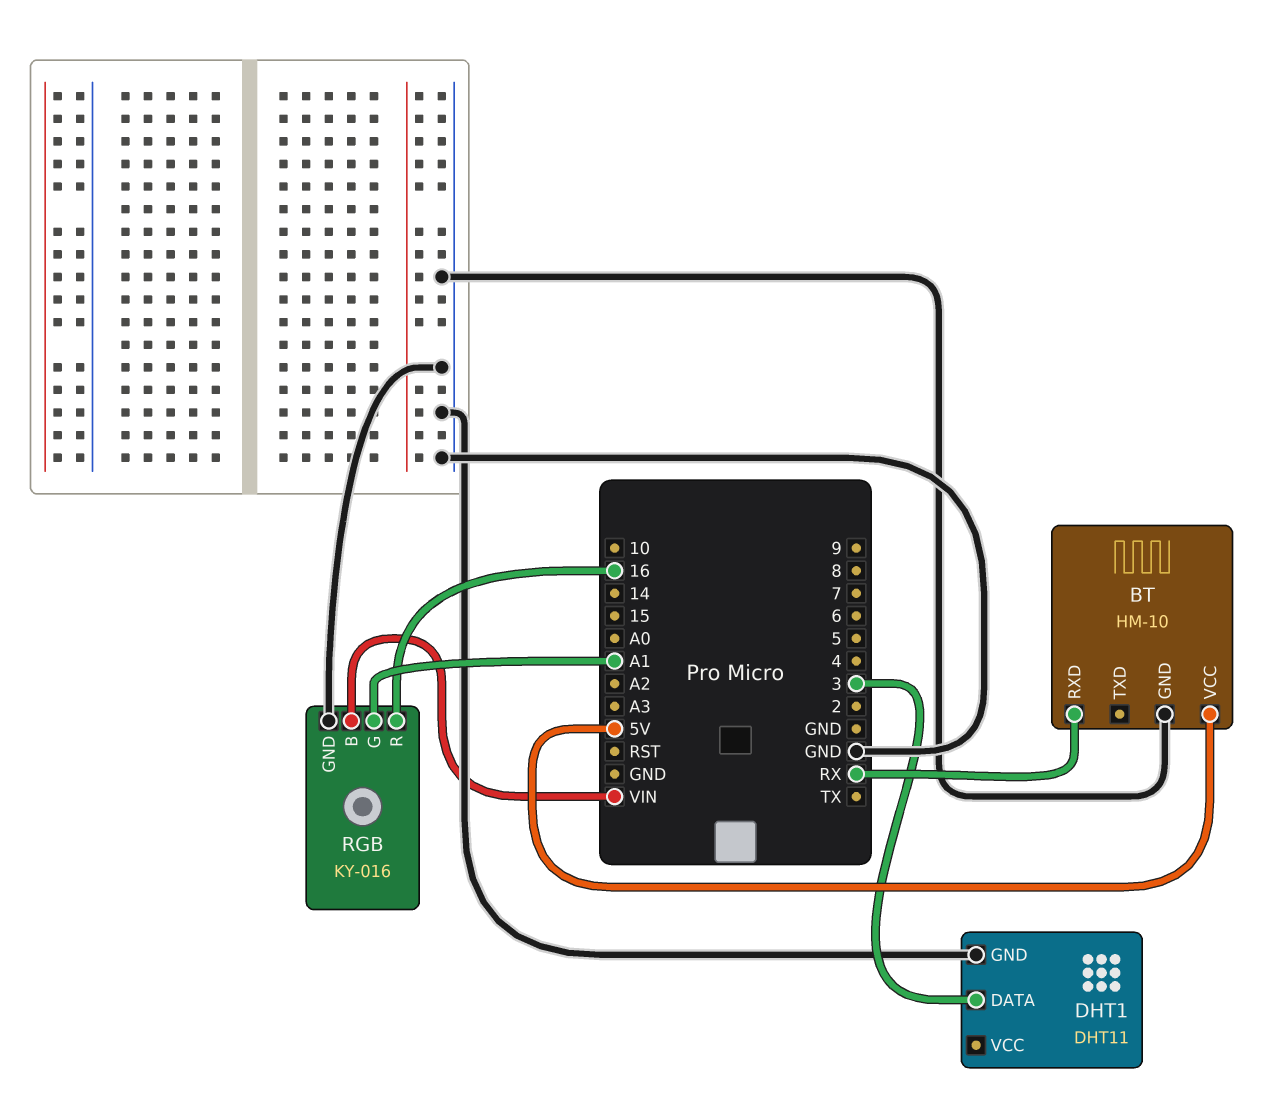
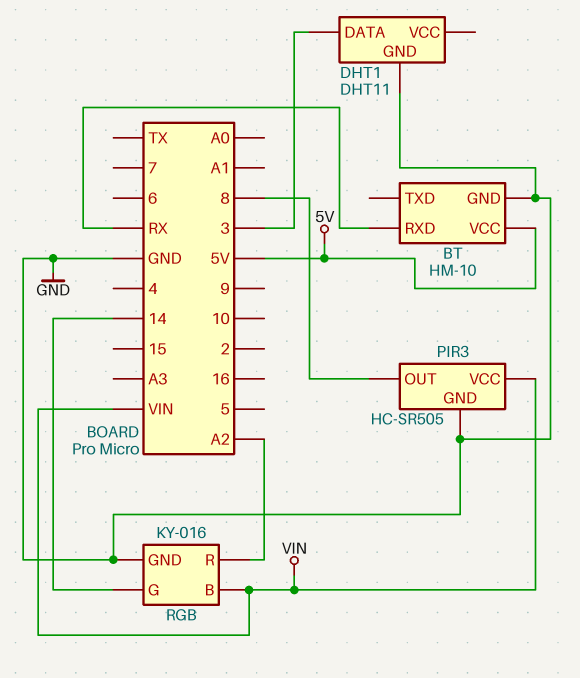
PIR3: none -> HC-SR505
PIR3 pin GND: none -> GND
PIR3 pin OUT: none -> 8
PIR3 pin VCC: none -> VIN
RGB pin G: A1 -> 14
RGB pin R: 16 -> A2

